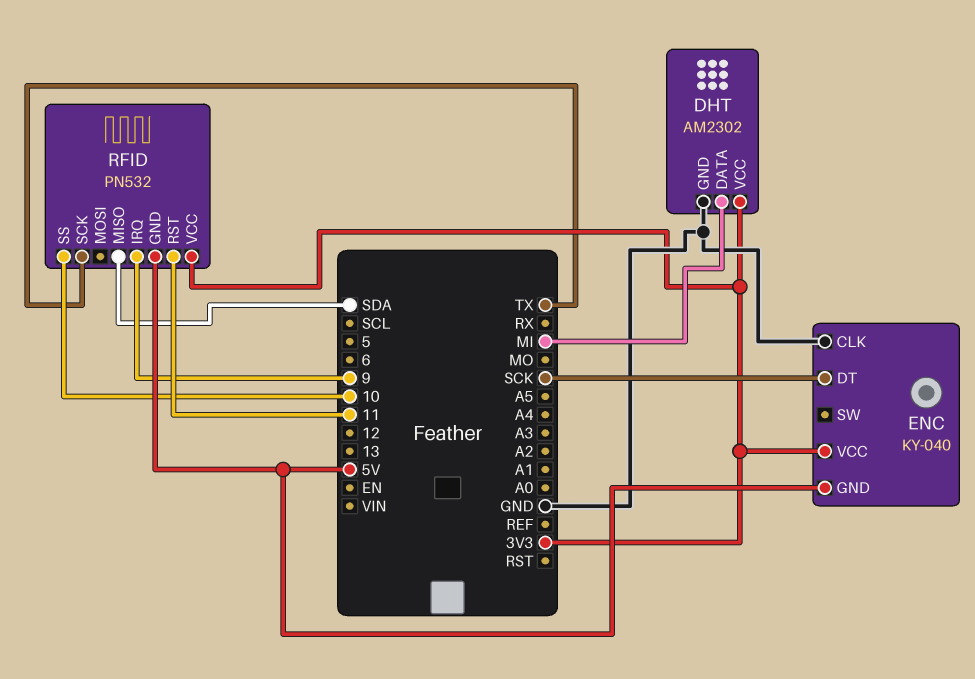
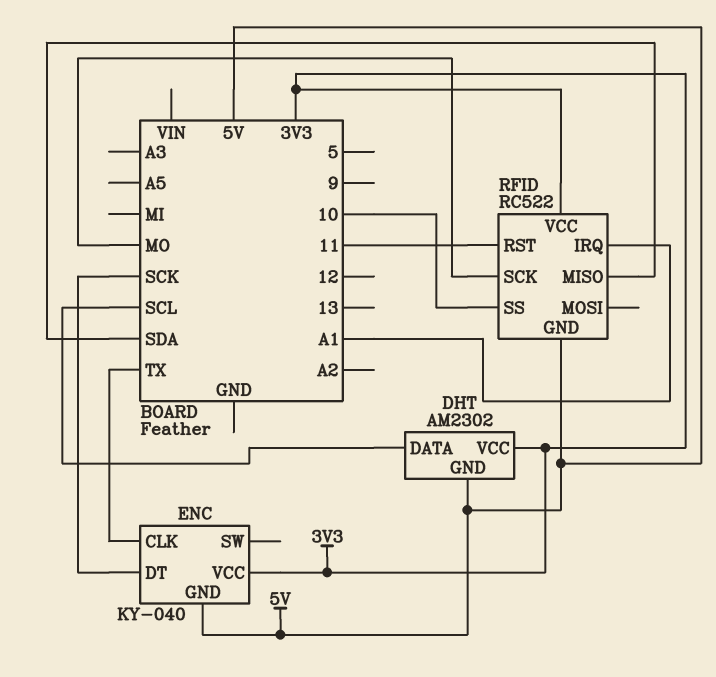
DHT pin DATA: MI -> SCL
DHT pin GND: GND -> 5V
ENC pin CLK: GND -> TX
RFID: PN532 -> RC522
RFID pin IRQ: 9 -> A1
RFID pin SCK: TX -> MO

